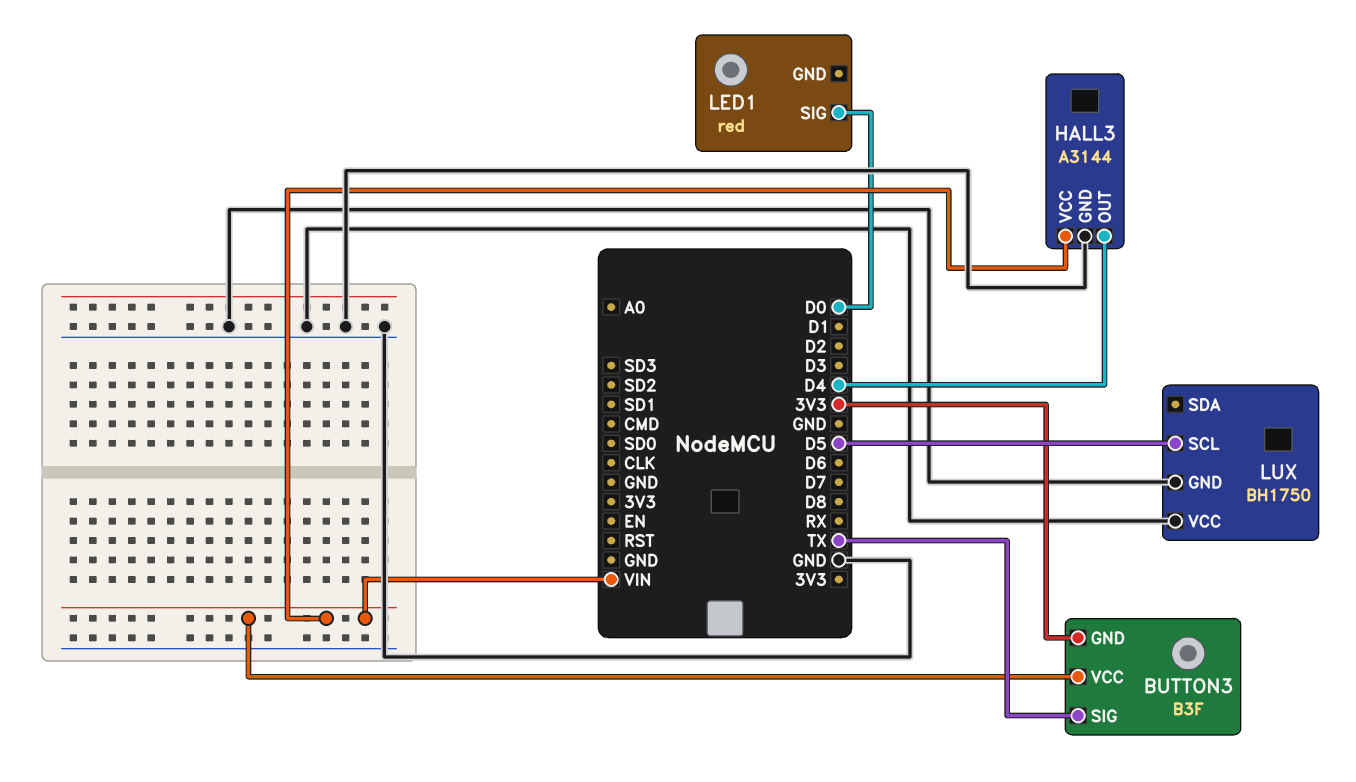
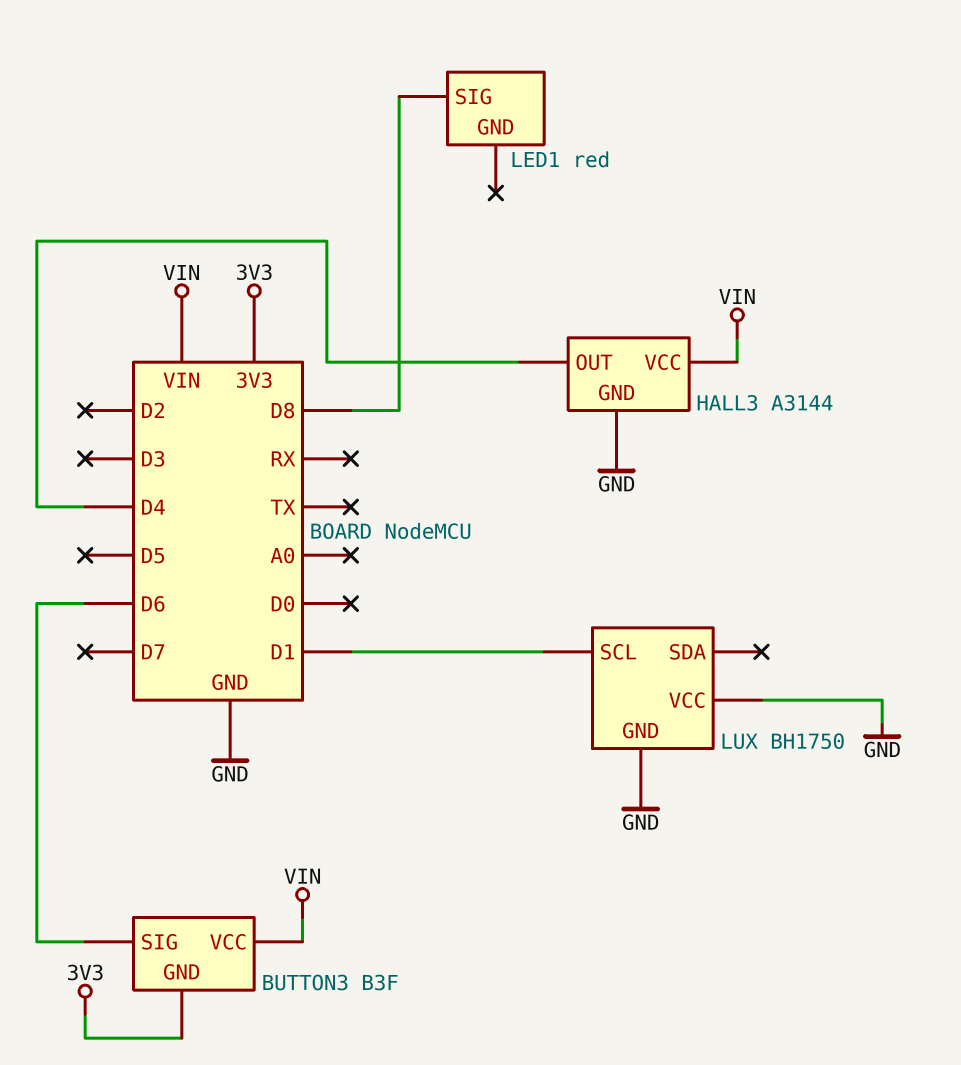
BUTTON3 pin SIG: TX -> D6
LED1 pin SIG: D0 -> D8
LUX pin SCL: D5 -> D1

